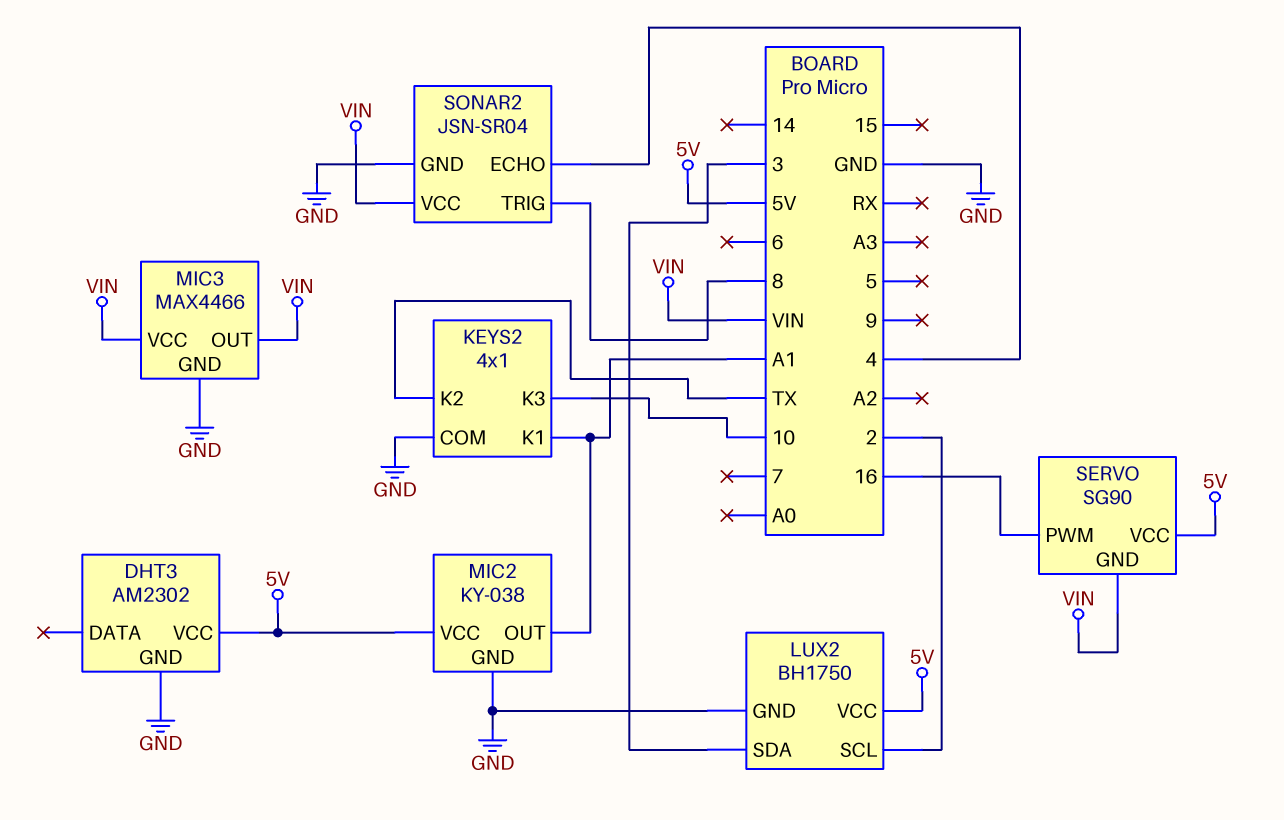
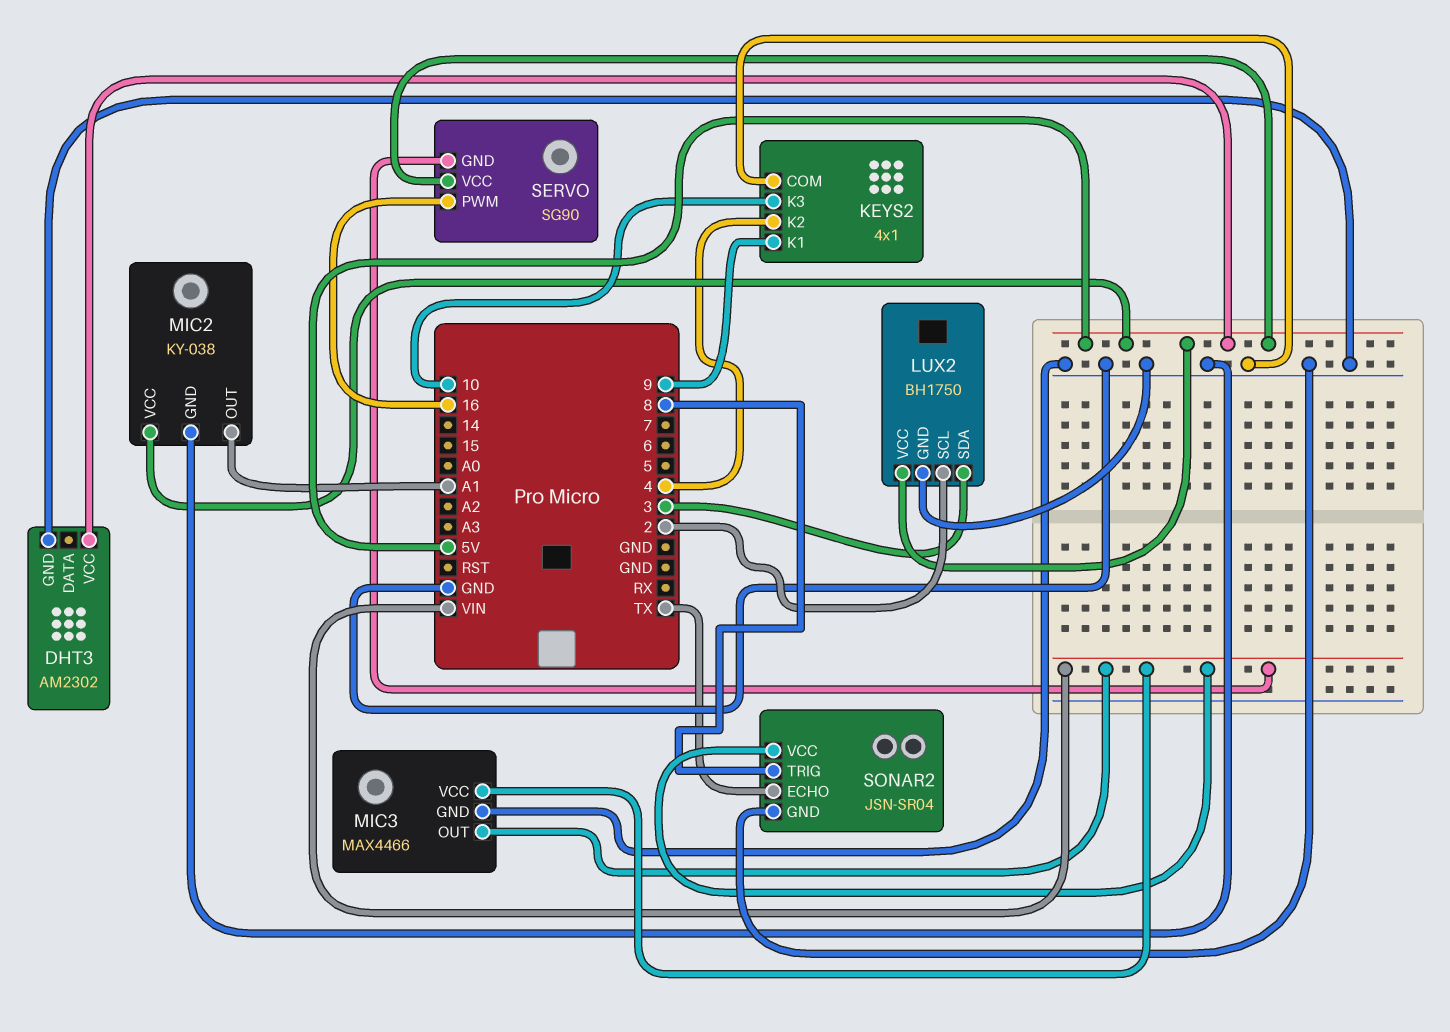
KEYS2 pin K1: A1 -> 9
KEYS2 pin K2: TX -> 4
SONAR2 pin ECHO: 4 -> TX

